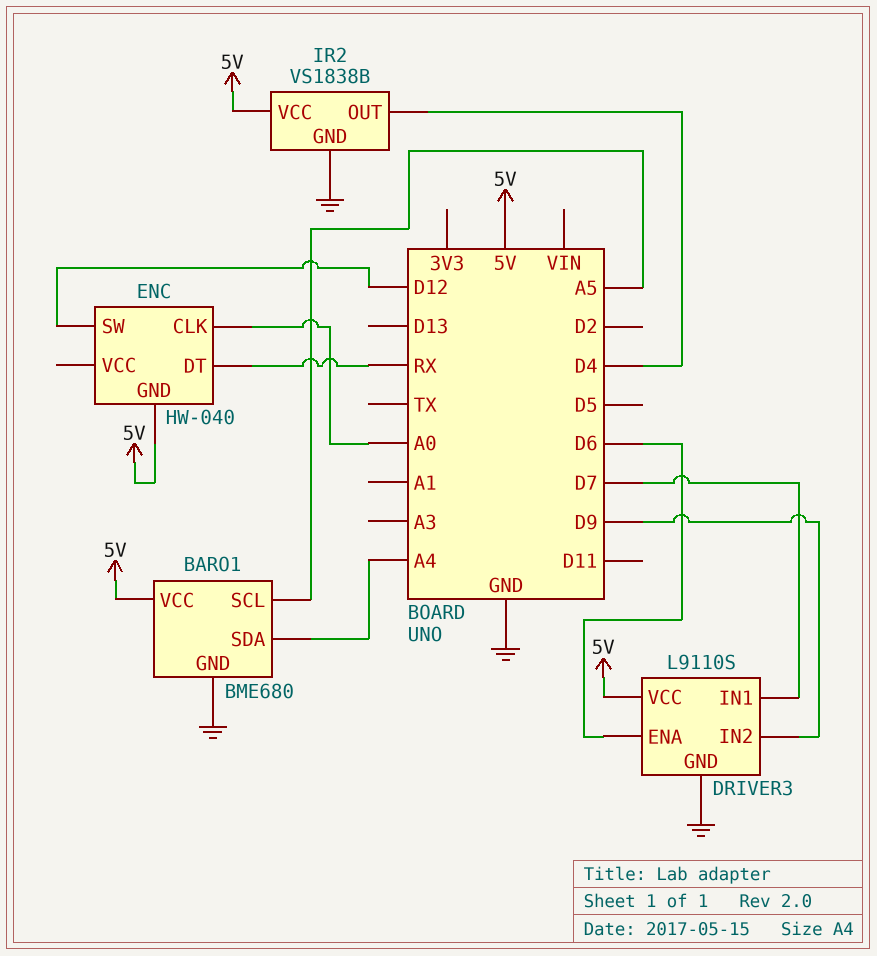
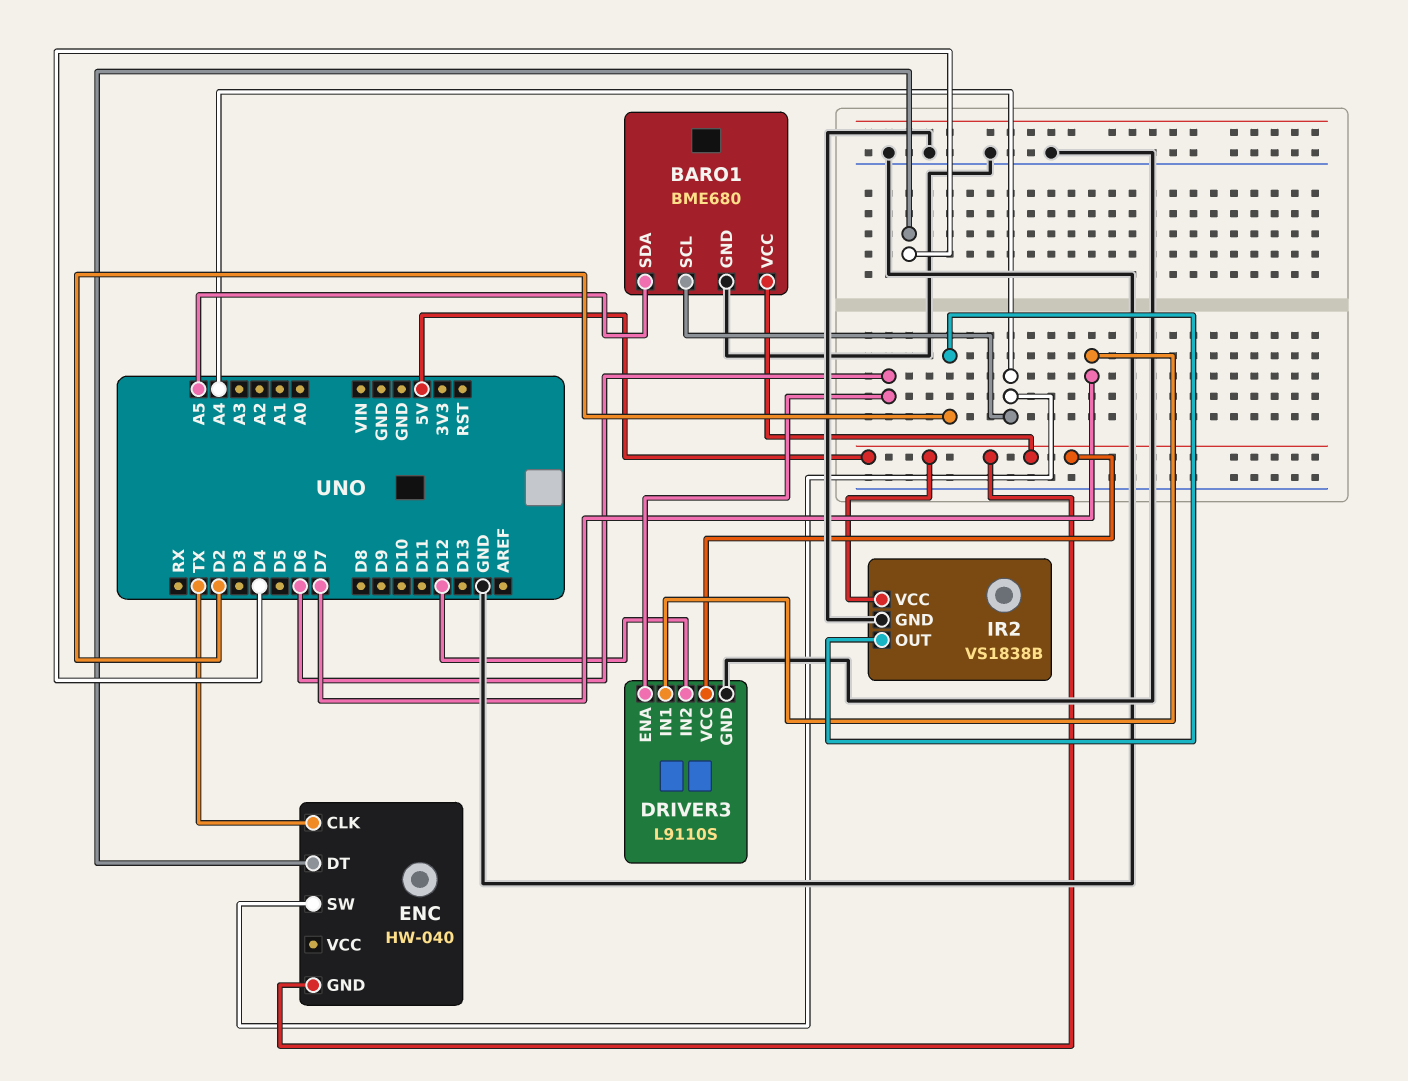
BARO1 pin SCL: A5 -> A4
BARO1 pin SDA: A4 -> A5
DRIVER3 pin IN2: D9 -> D12
ENC pin CLK: A0 -> TX
ENC pin DT: RX -> D4
ENC pin SW: D12 -> A4
IR2 pin OUT: D4 -> D2

